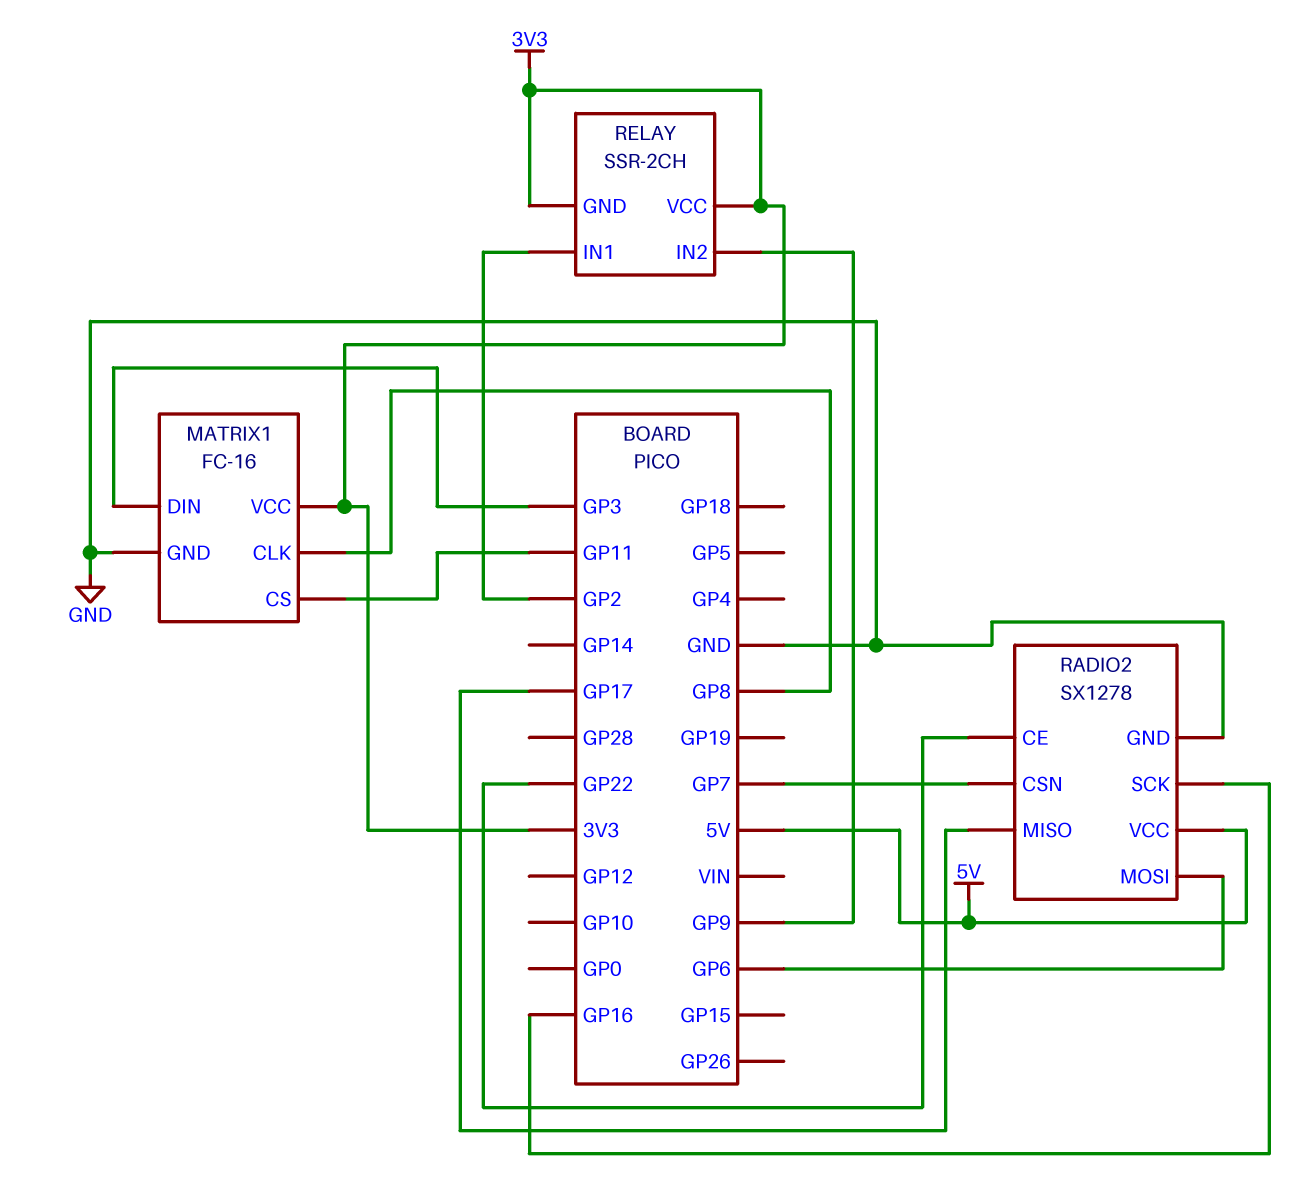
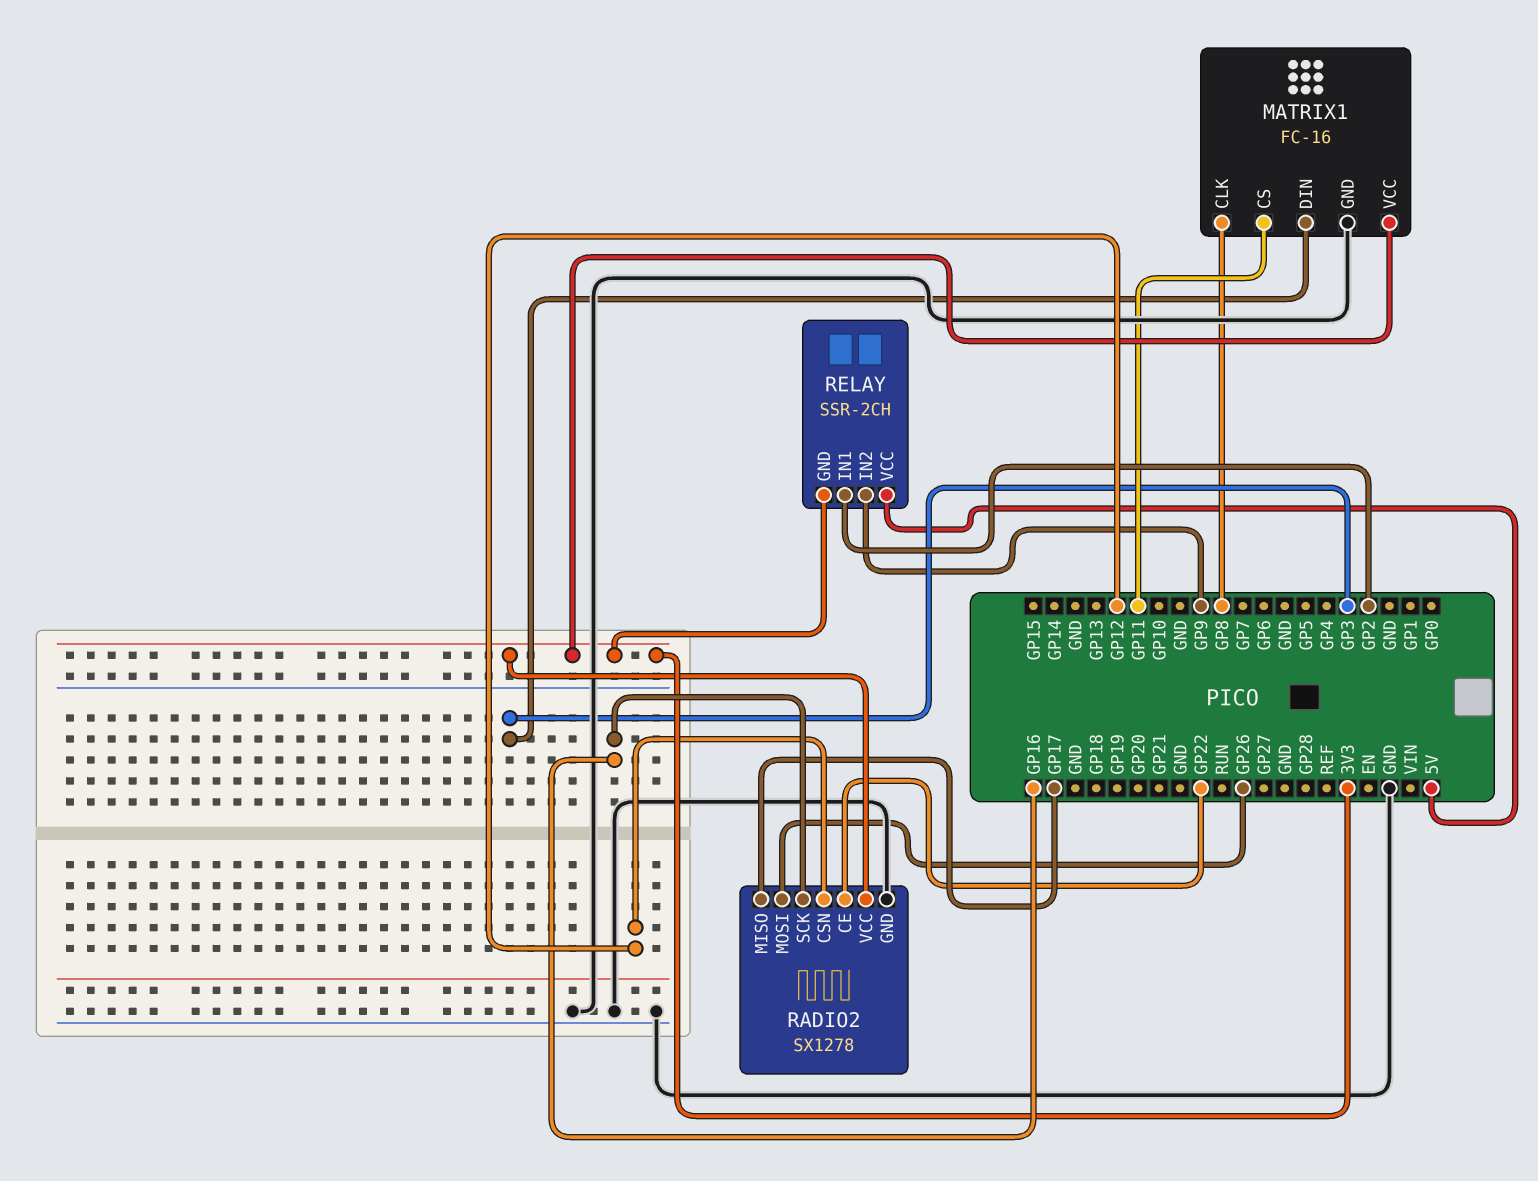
RADIO2 pin CSN: GP7 -> GP12
RADIO2 pin MOSI: GP6 -> GP26
RADIO2 pin VCC: 5V -> 3V3
RELAY pin VCC: 3V3 -> 5V

